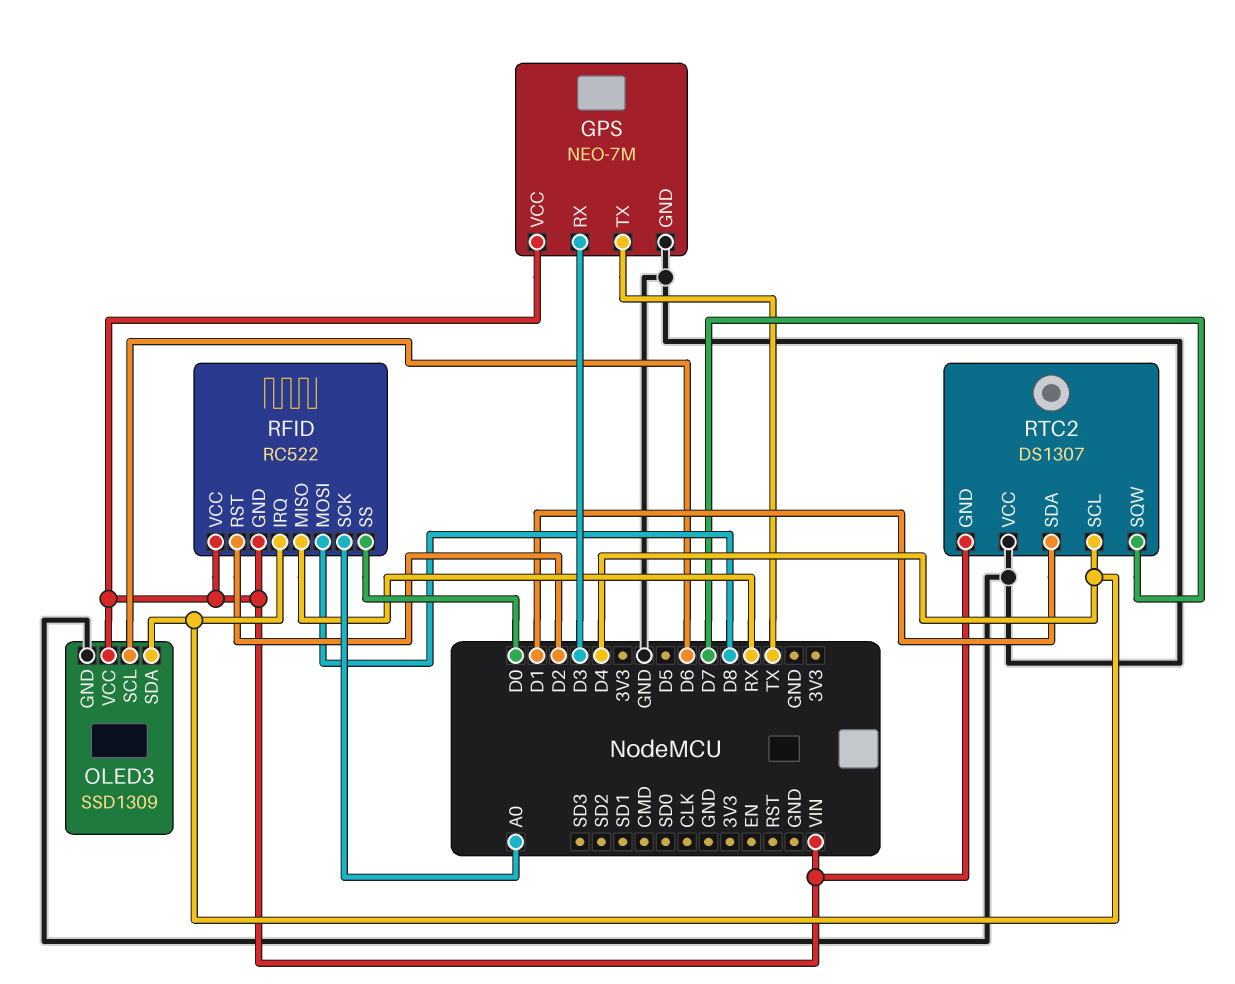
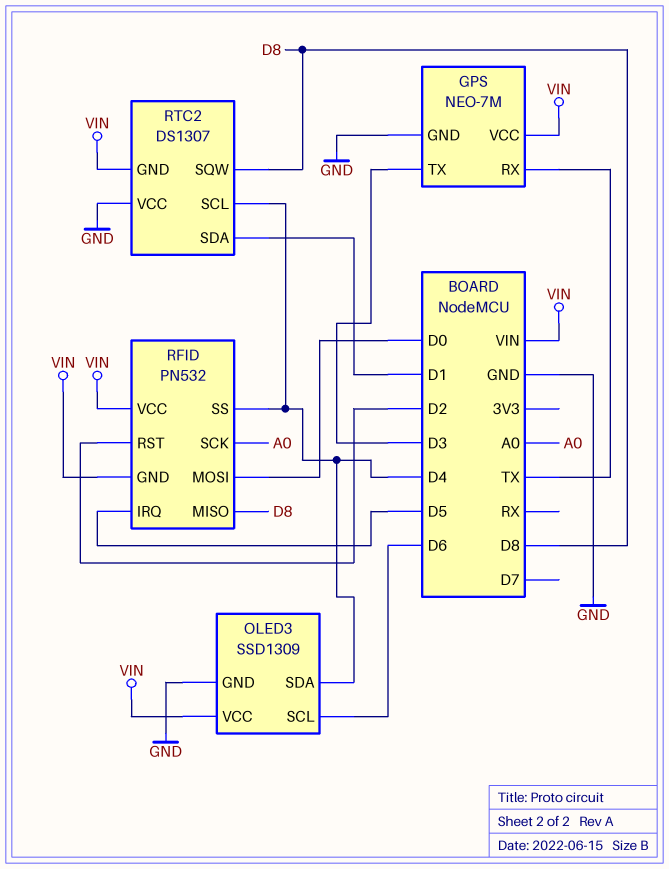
GPS pin RX: D3 -> TX
GPS pin TX: TX -> D3
RFID: RC522 -> PN532
RFID pin IRQ: D4 -> D5
RFID pin MISO: RX -> D8
RFID pin MOSI: D8 -> D0
RFID pin SS: D0 -> D4
RTC2 pin SQW: D7 -> D8

